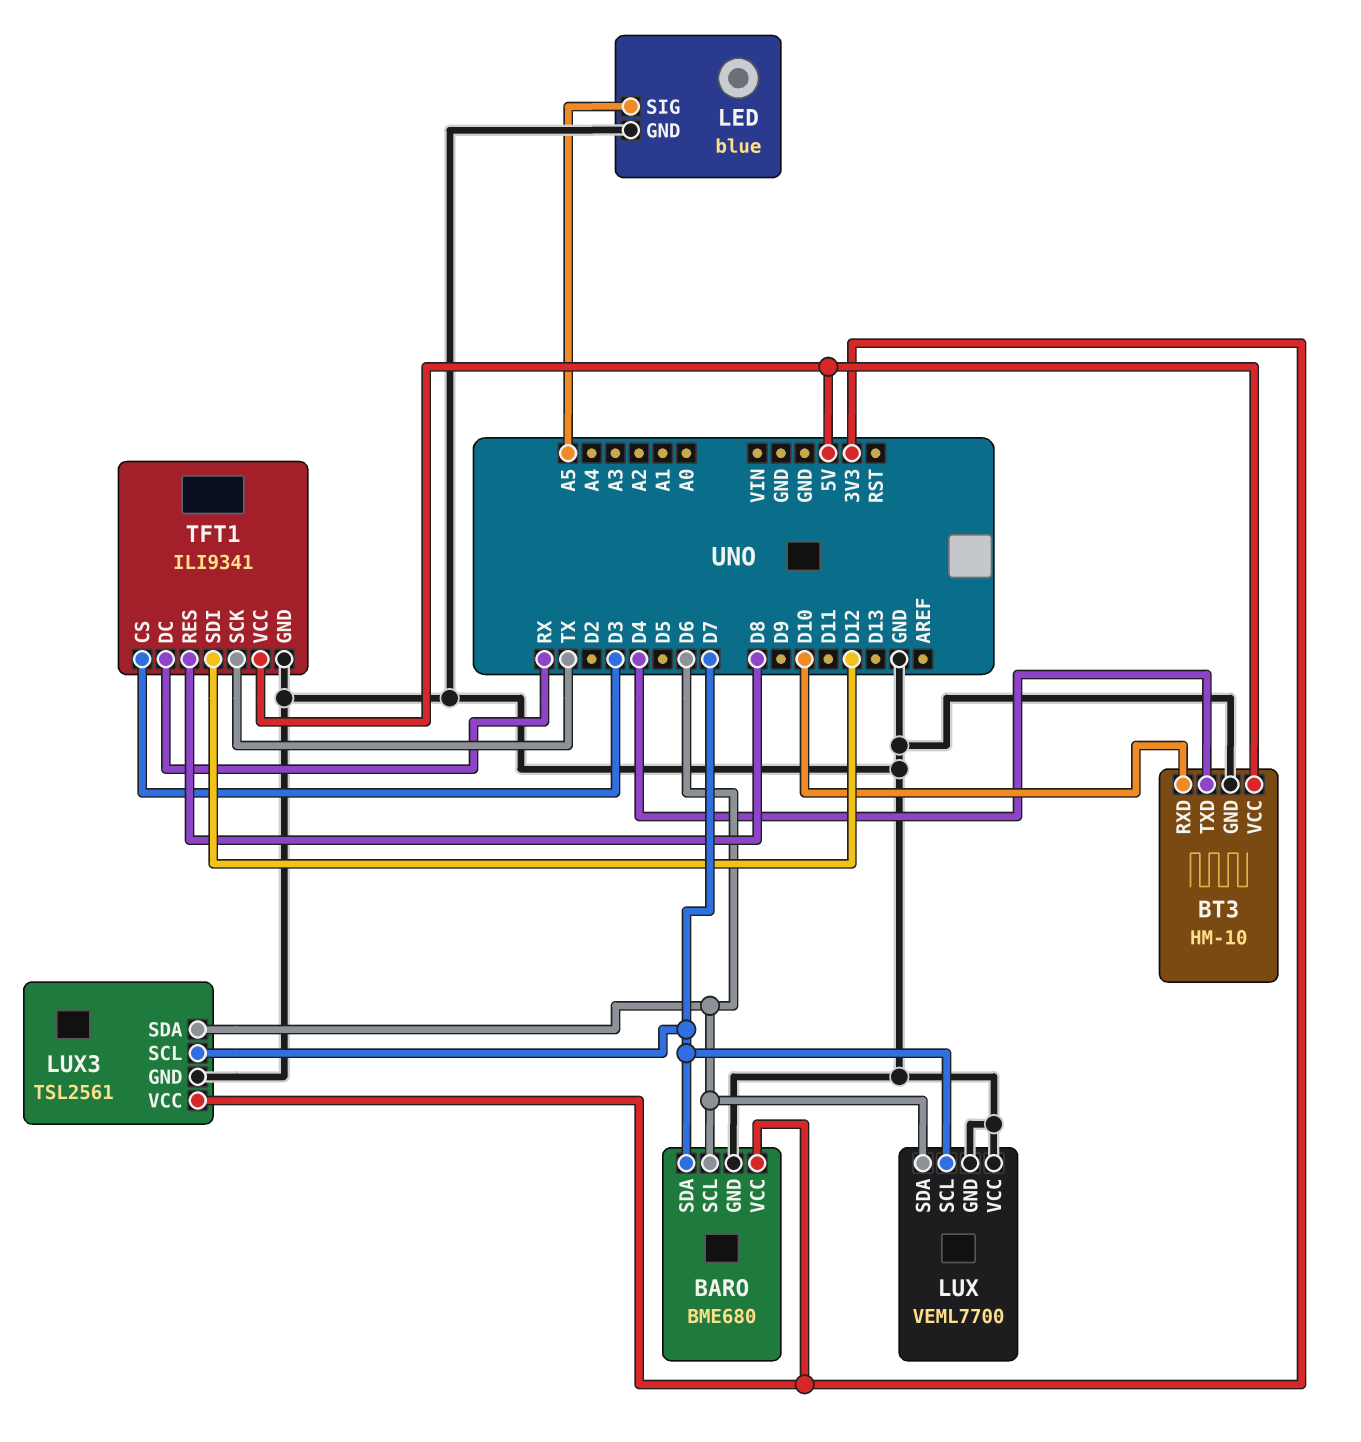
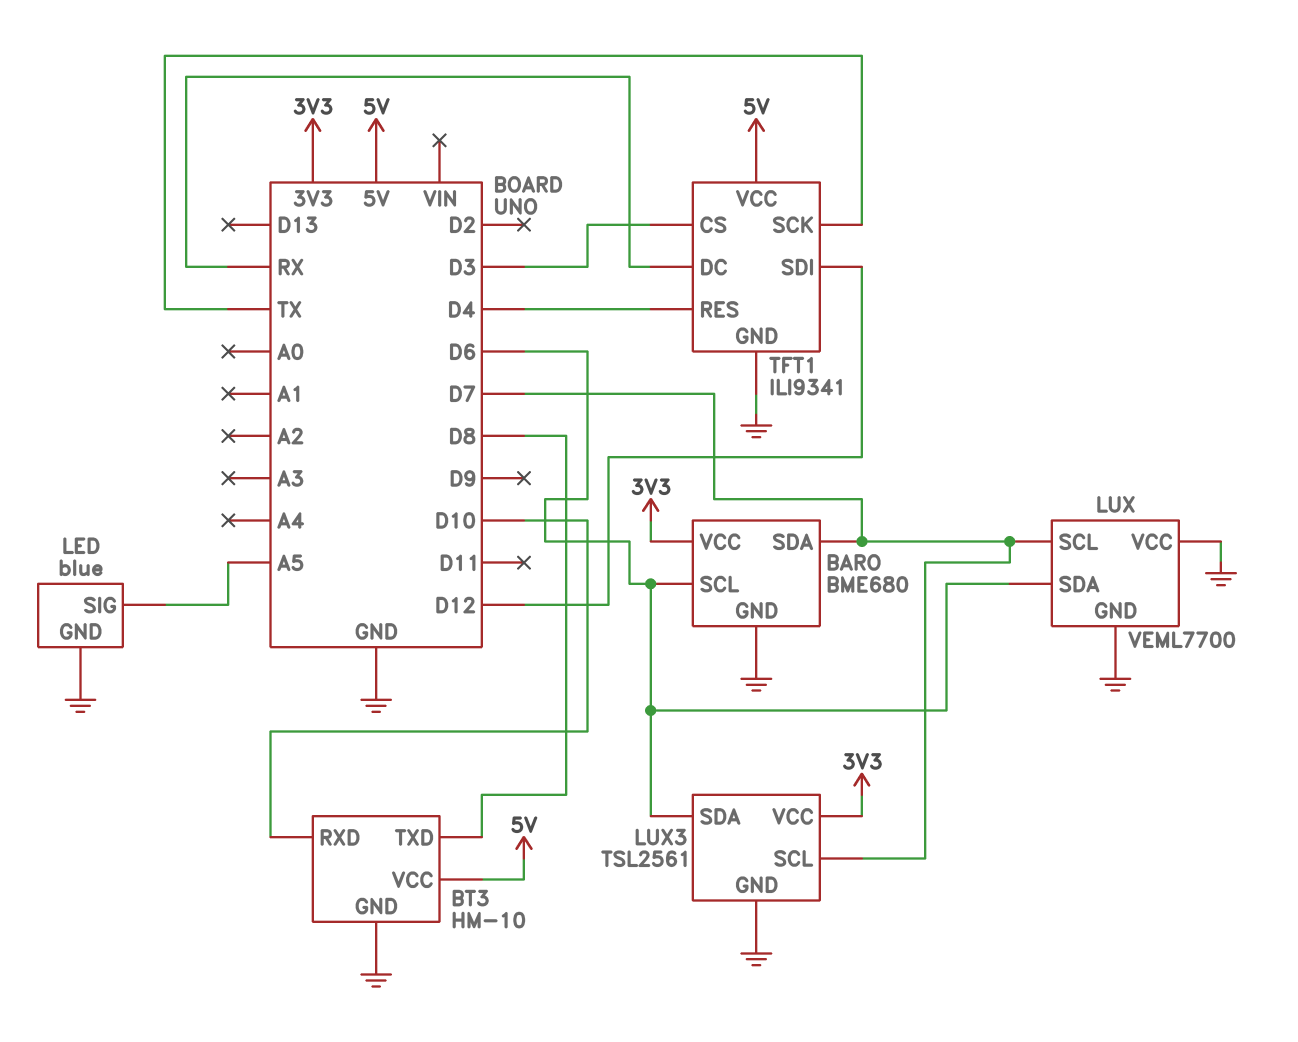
BT3 pin TXD: D4 -> D8
TFT1 pin RES: D8 -> D4

